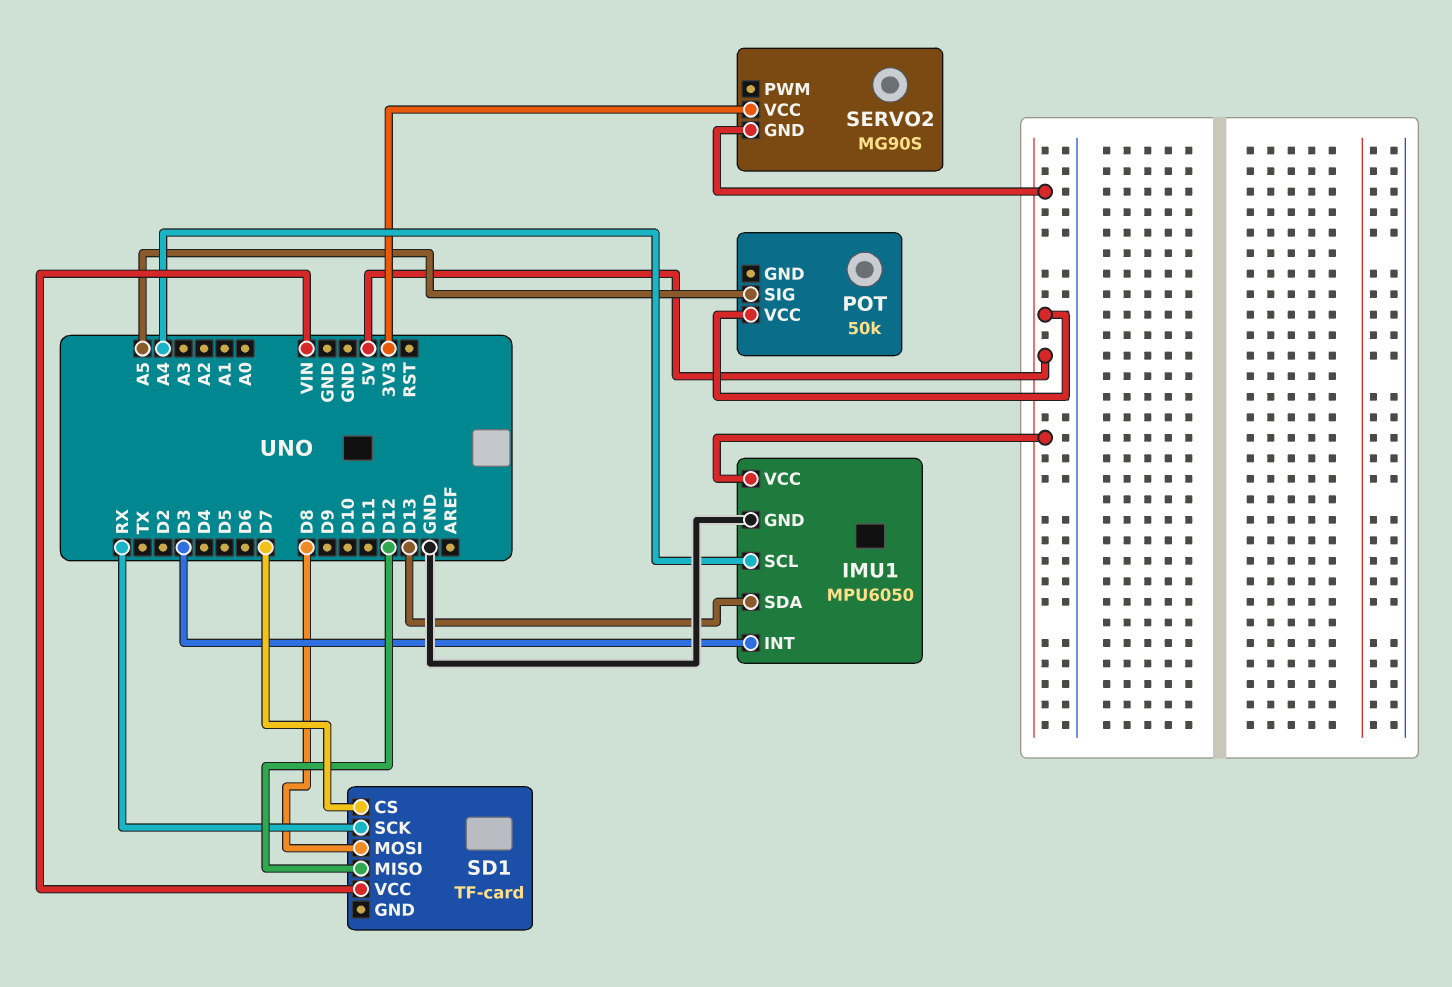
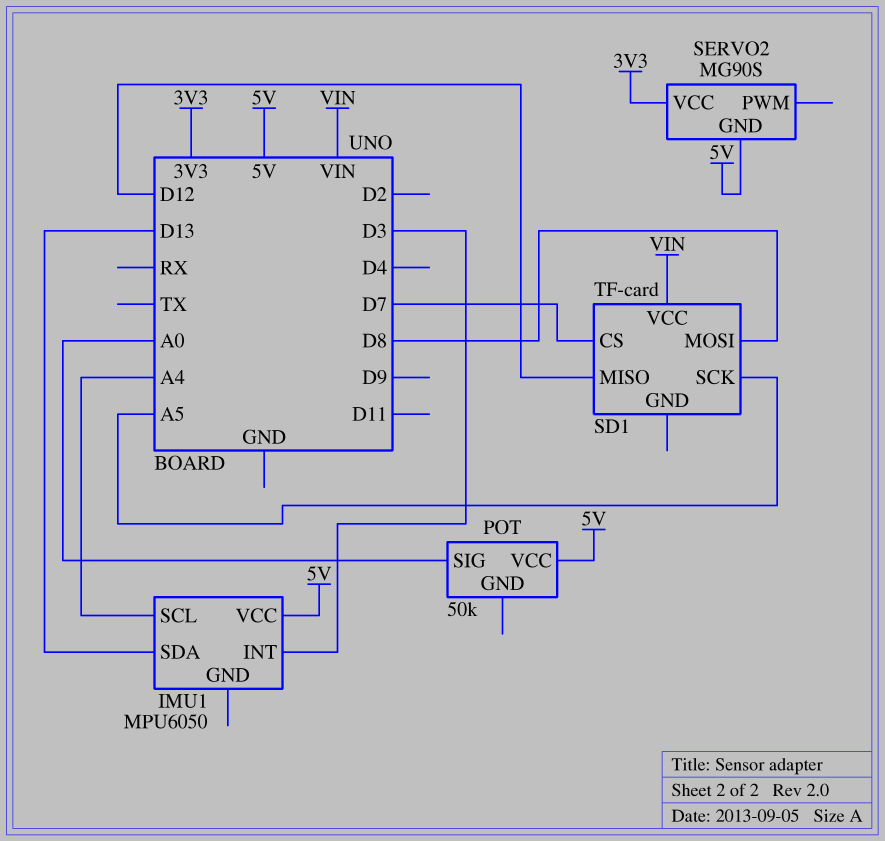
IMU1 pin GND: GND -> none
POT pin SIG: A5 -> A0
SD1 pin SCK: RX -> A5

